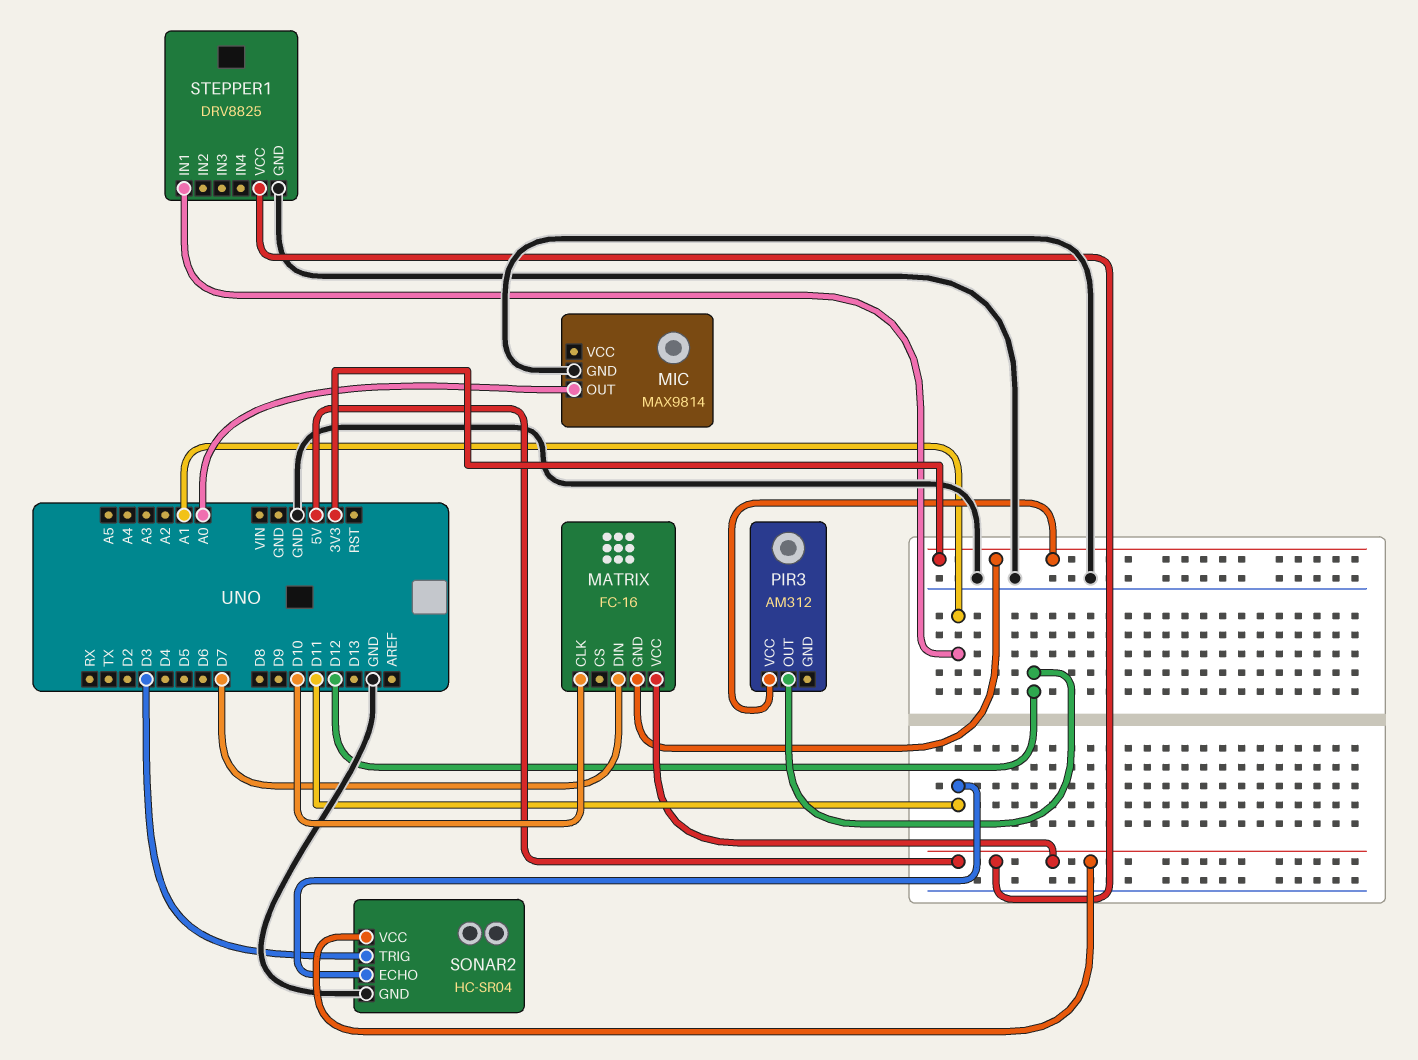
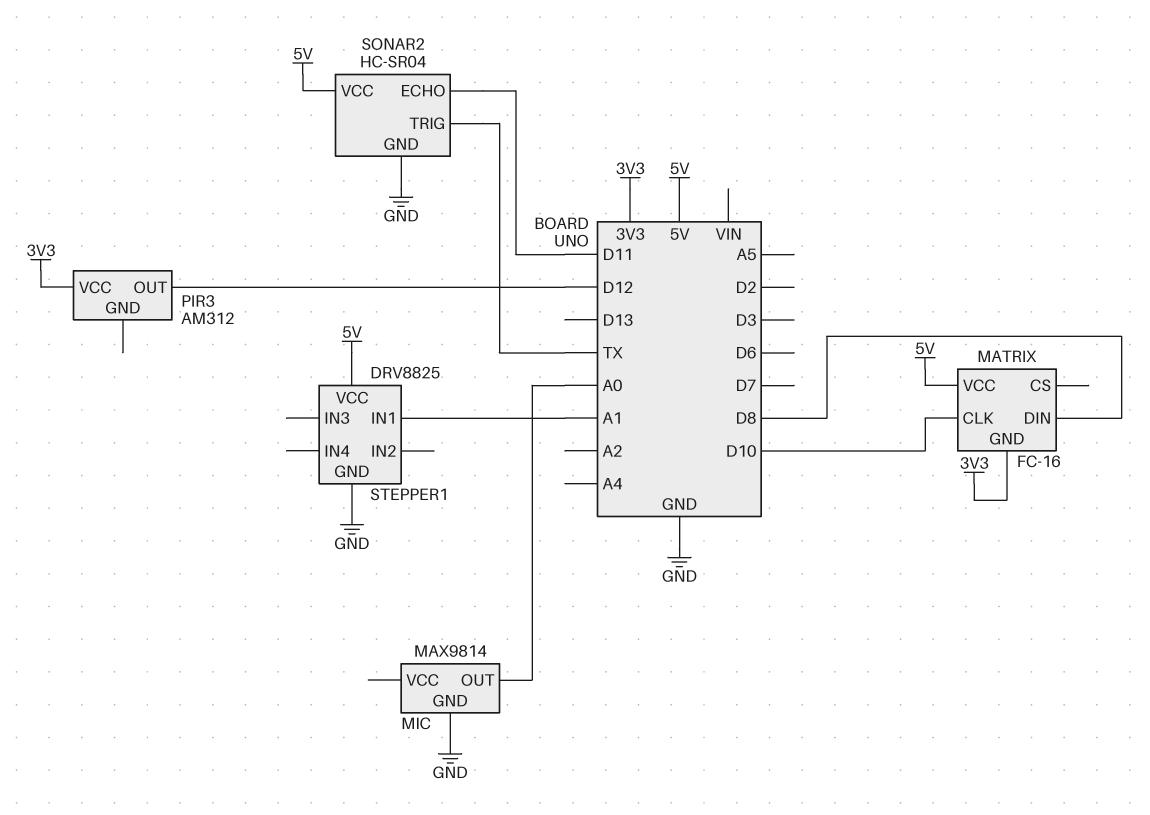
MATRIX pin DIN: D7 -> D8
SONAR2 pin TRIG: D3 -> TX

